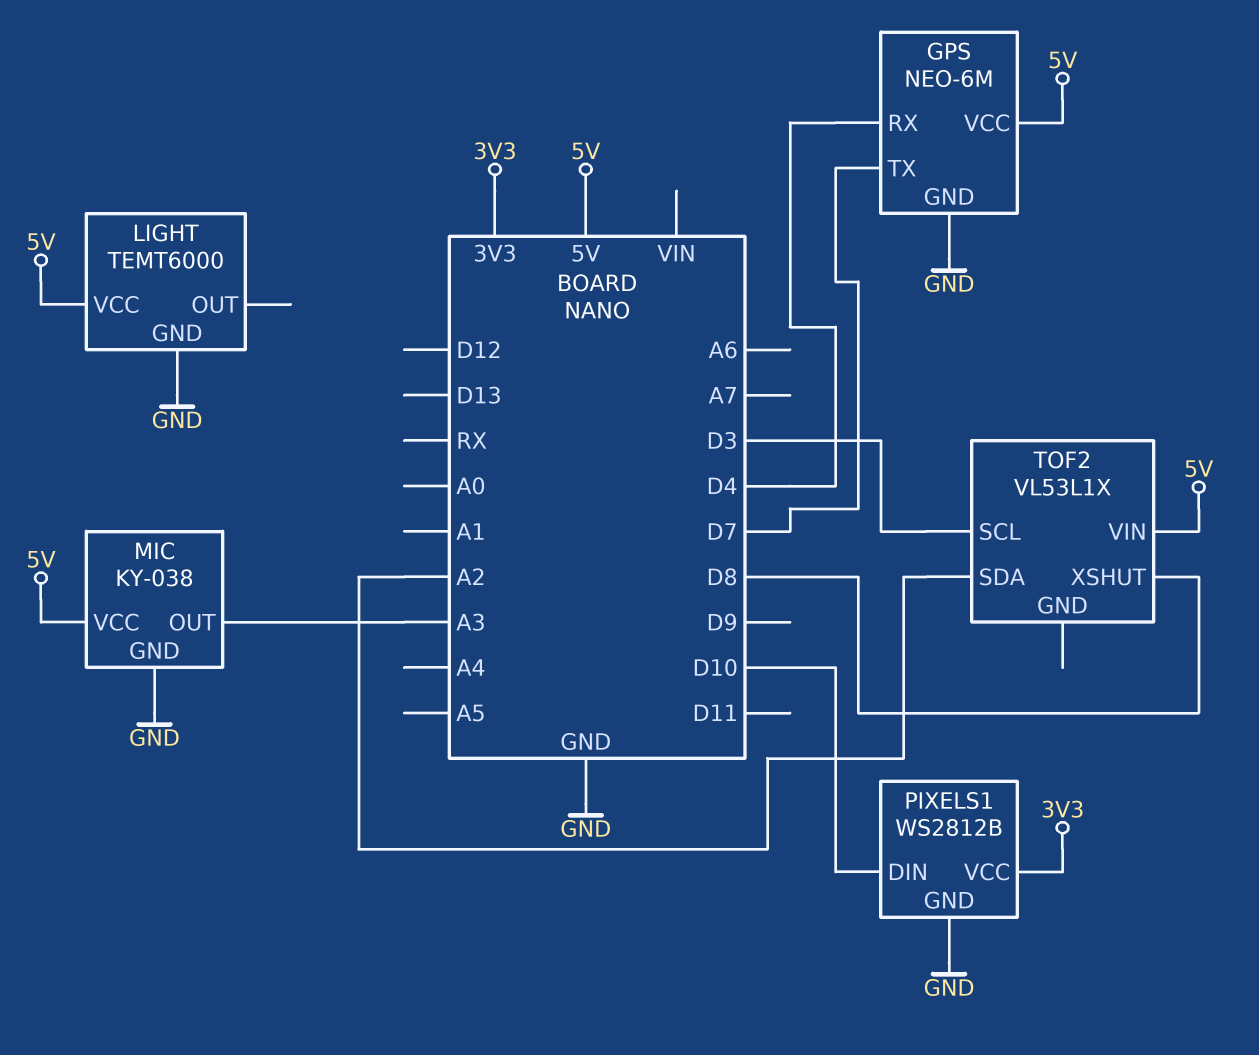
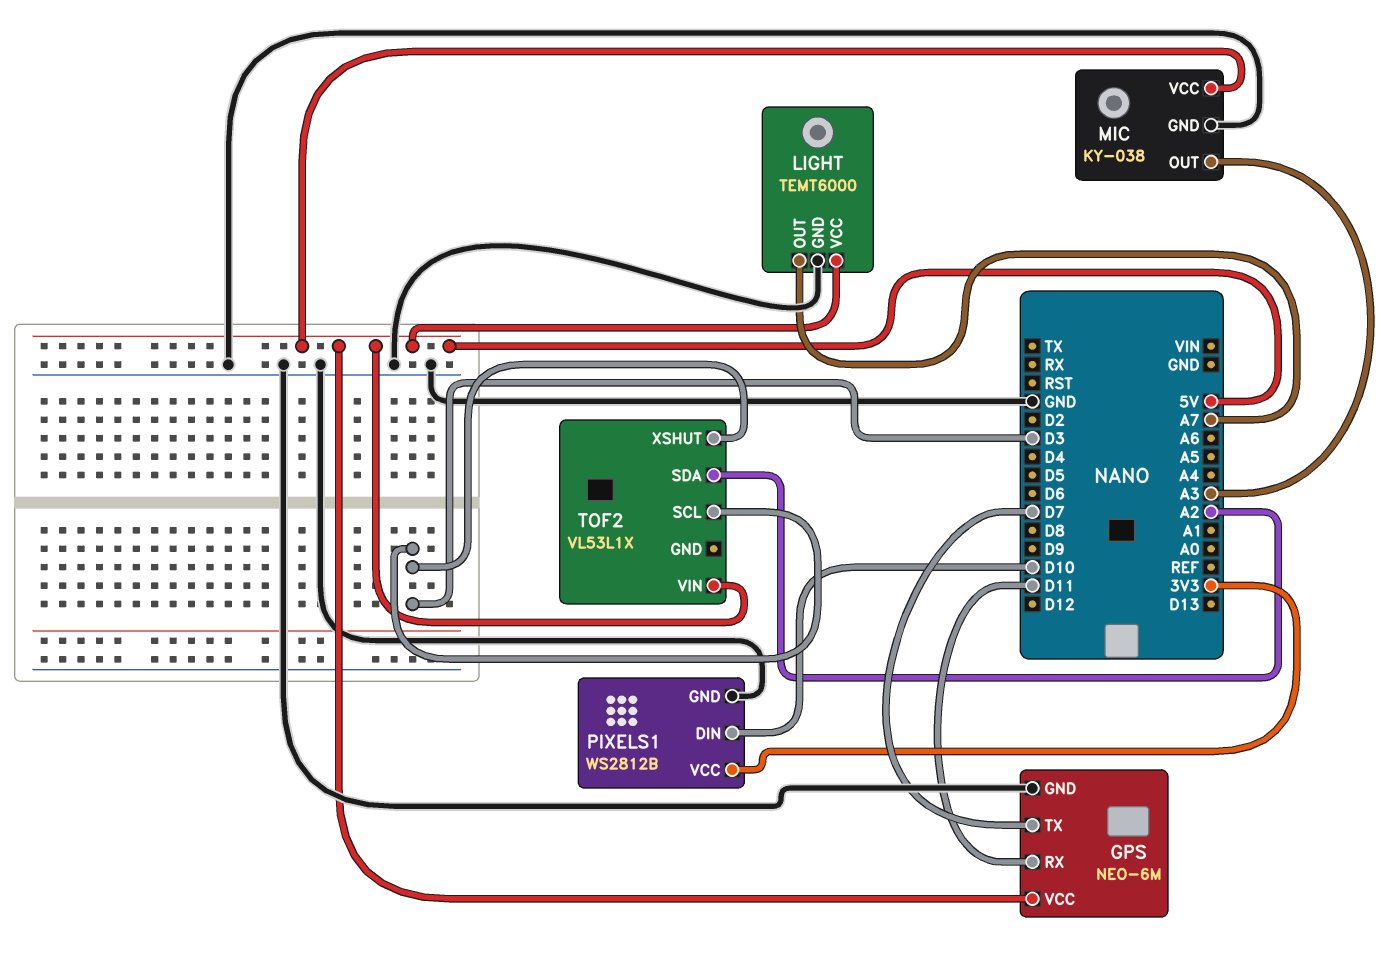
GPS pin RX: D4 -> D11
LIGHT pin OUT: none -> A7
TOF2 pin XSHUT: D8 -> D3

